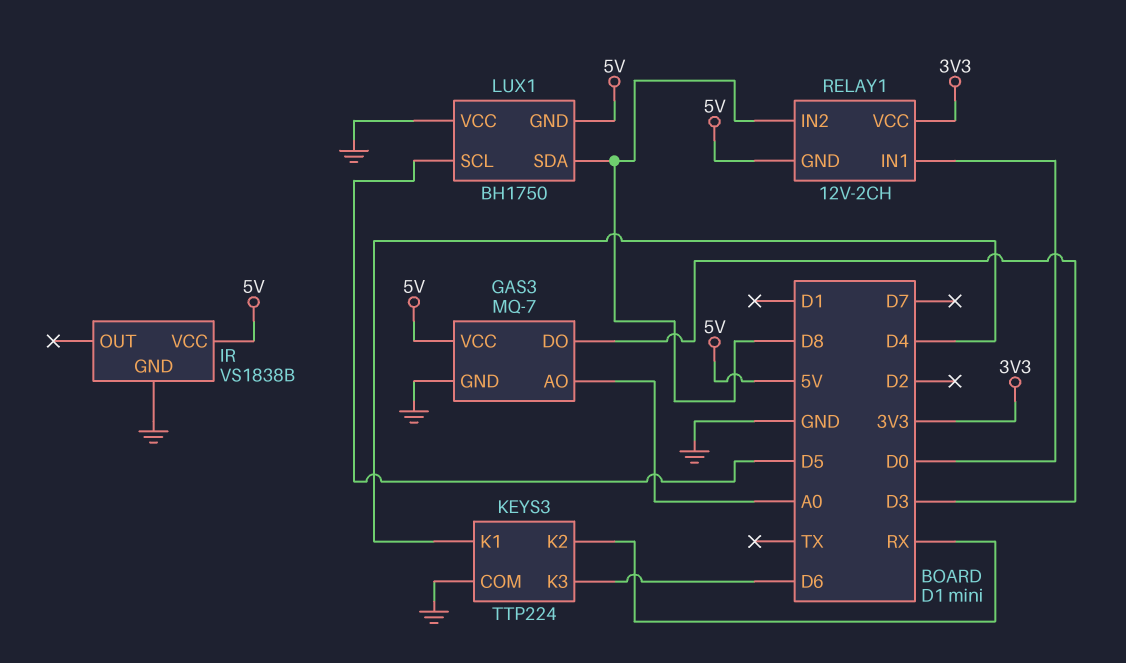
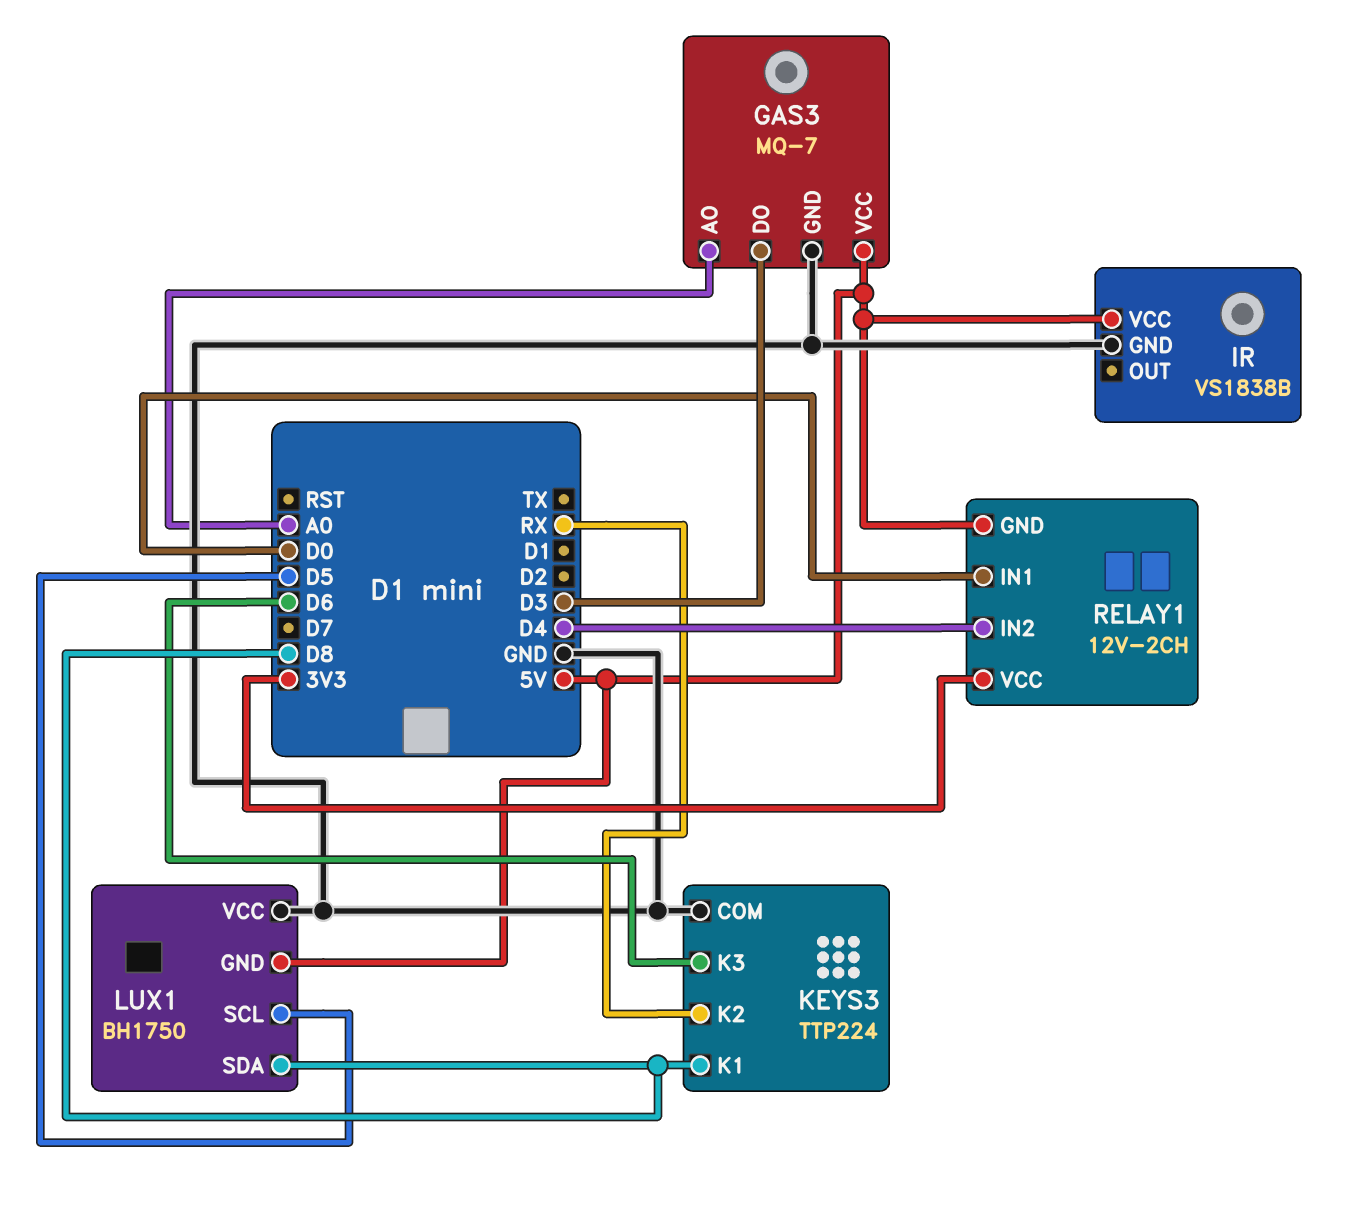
KEYS3 pin K1: D4 -> D8
RELAY1 pin IN2: D8 -> D4

